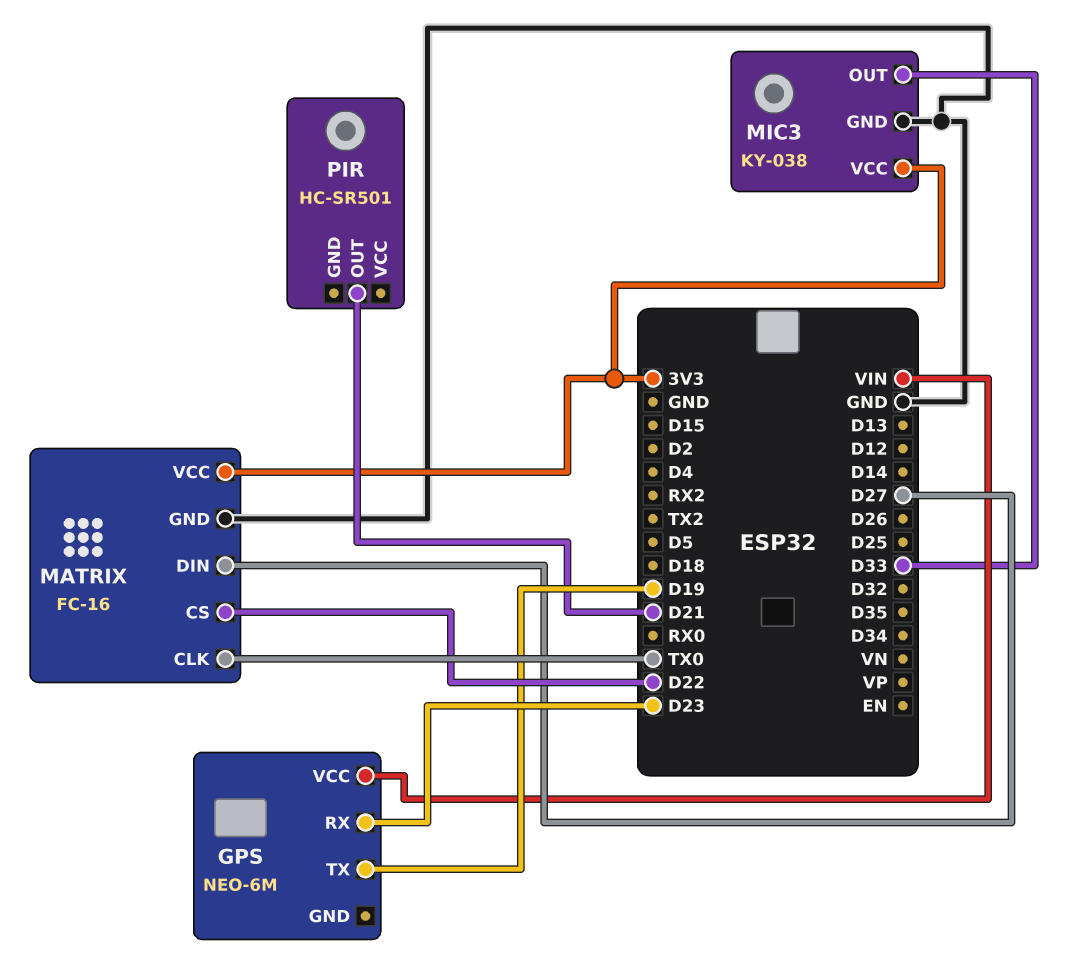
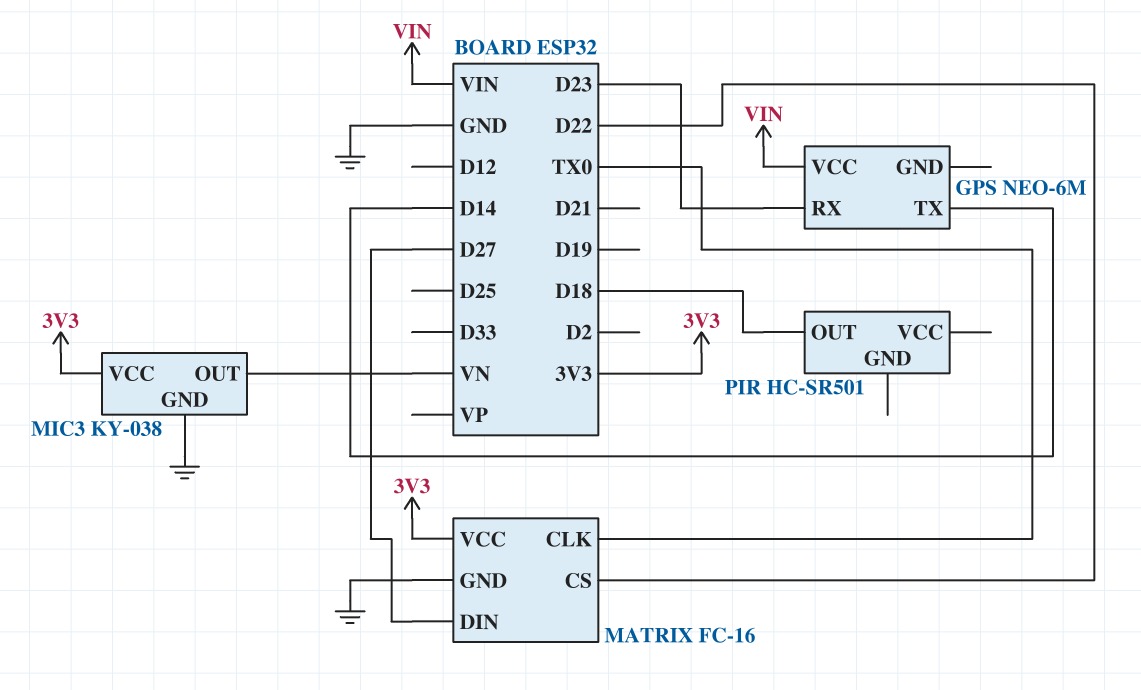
GPS pin TX: D19 -> D14
MIC3 pin OUT: D33 -> VN
PIR pin OUT: D21 -> D18

